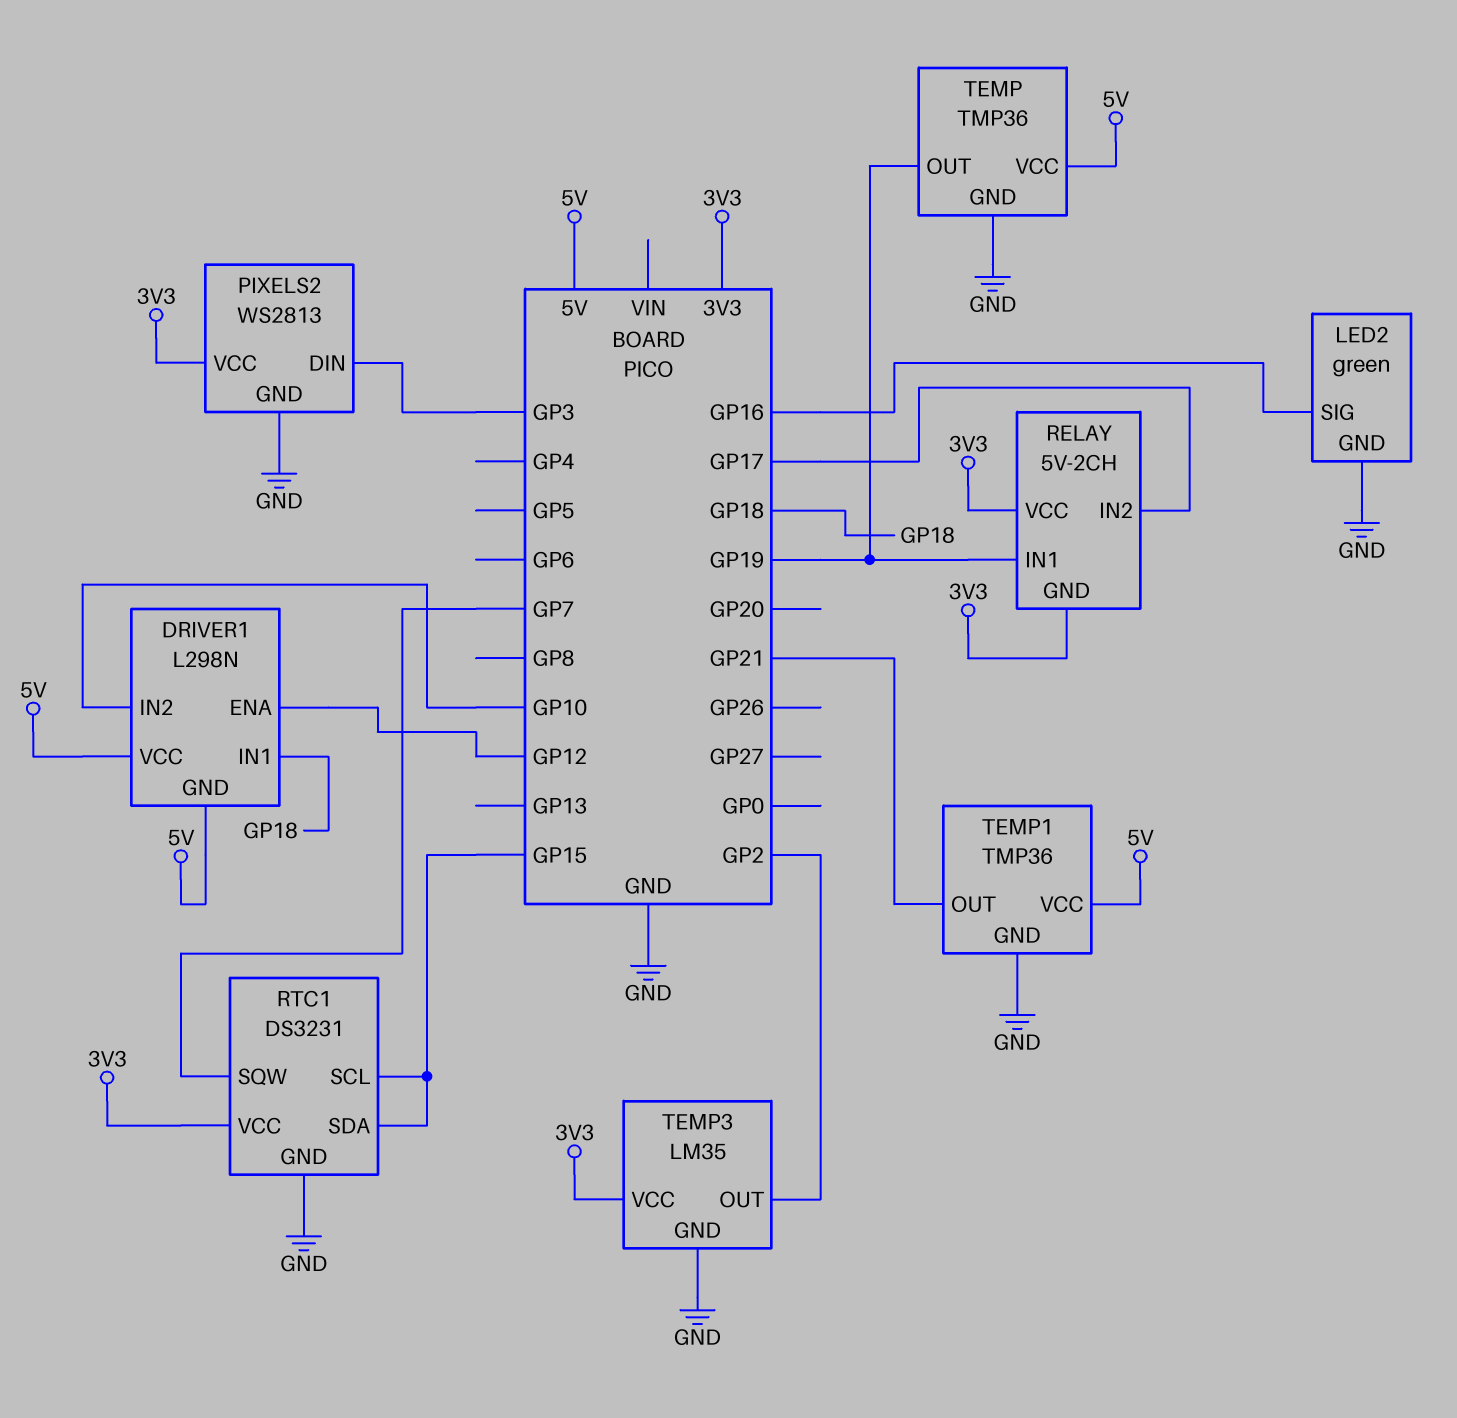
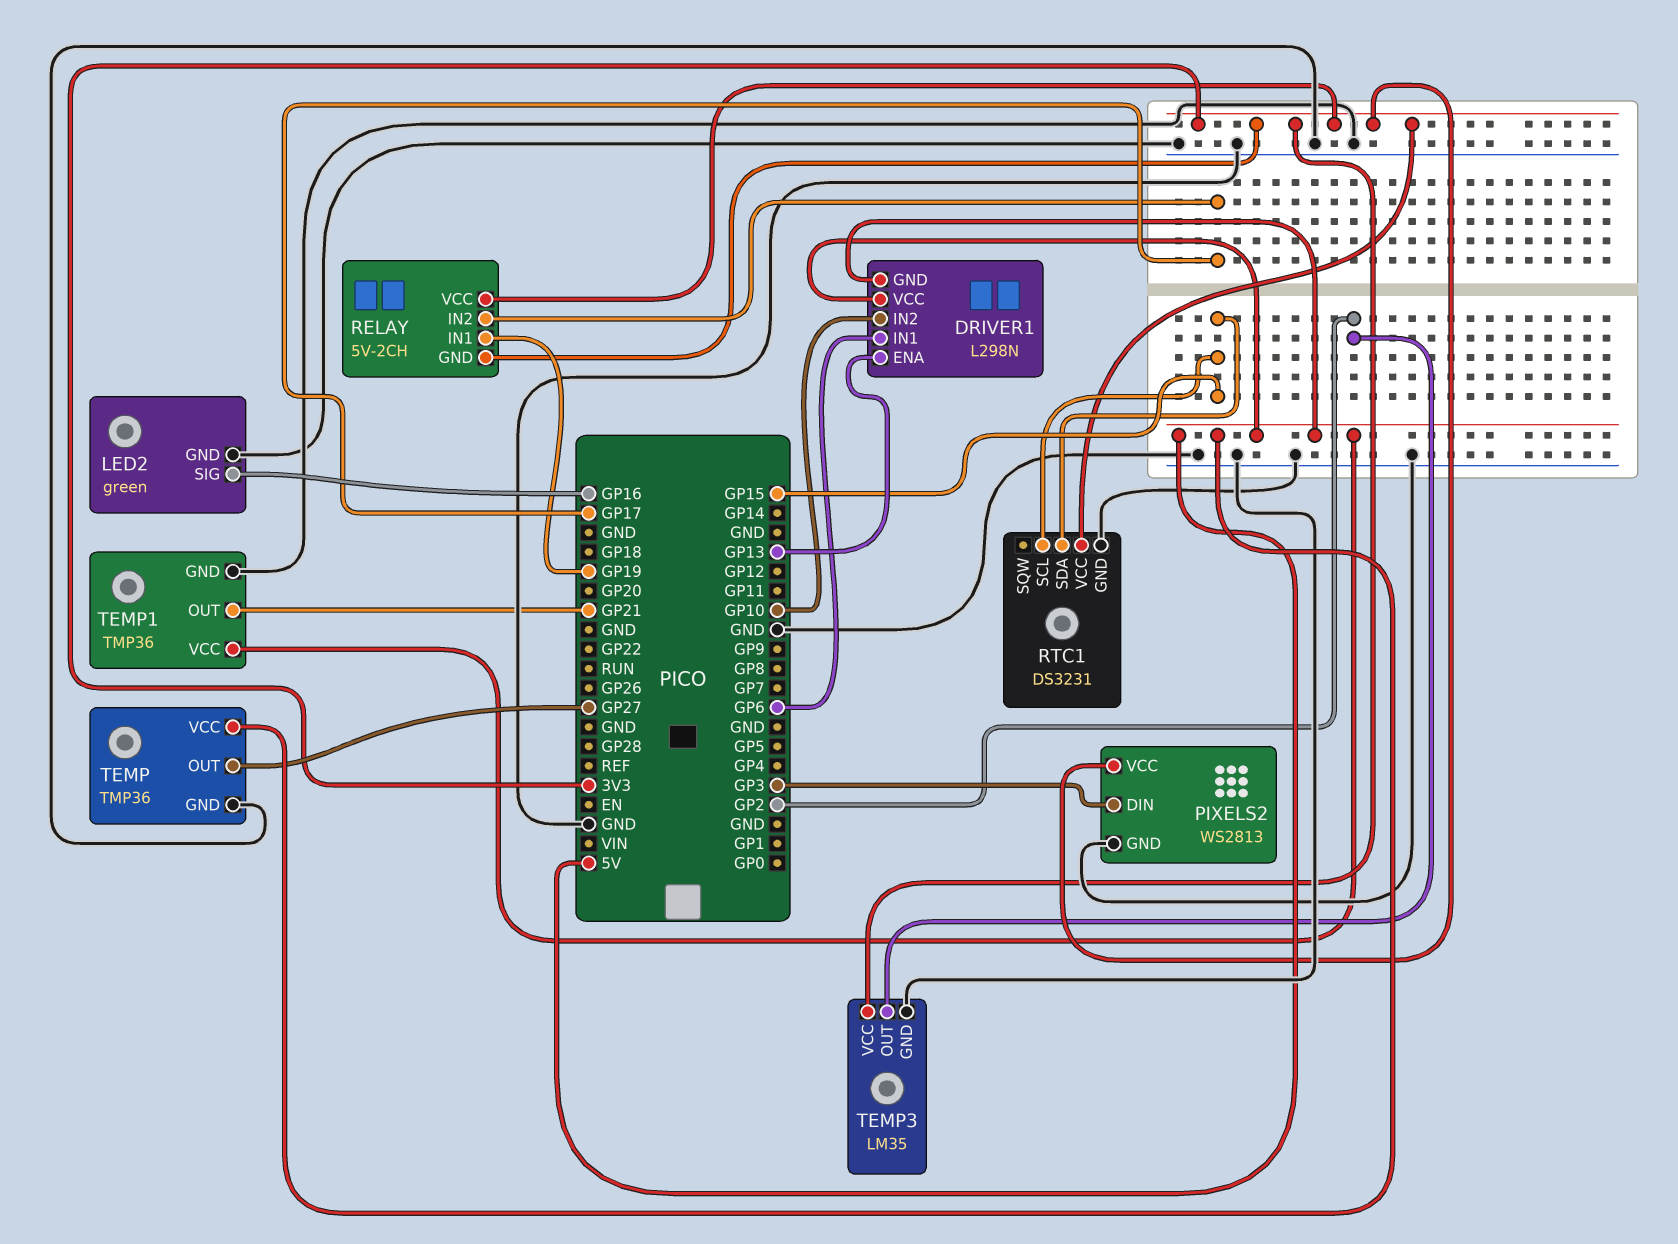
DRIVER1 pin ENA: GP12 -> GP13
DRIVER1 pin IN1: GP18 -> GP6
RTC1 pin SQW: GP7 -> none
TEMP pin OUT: GP19 -> GP27

